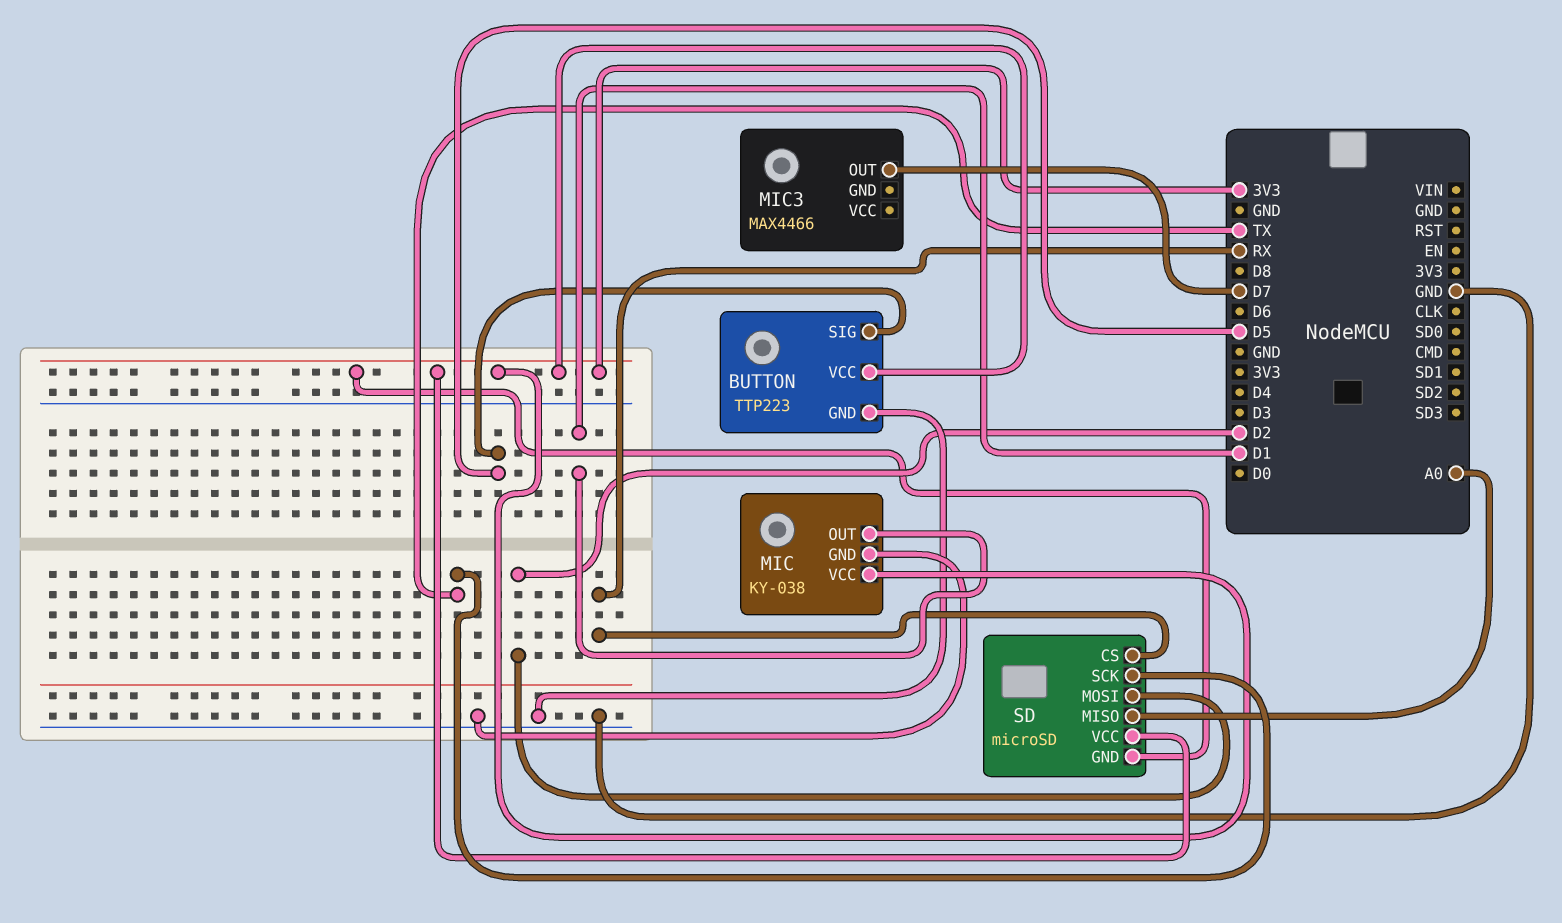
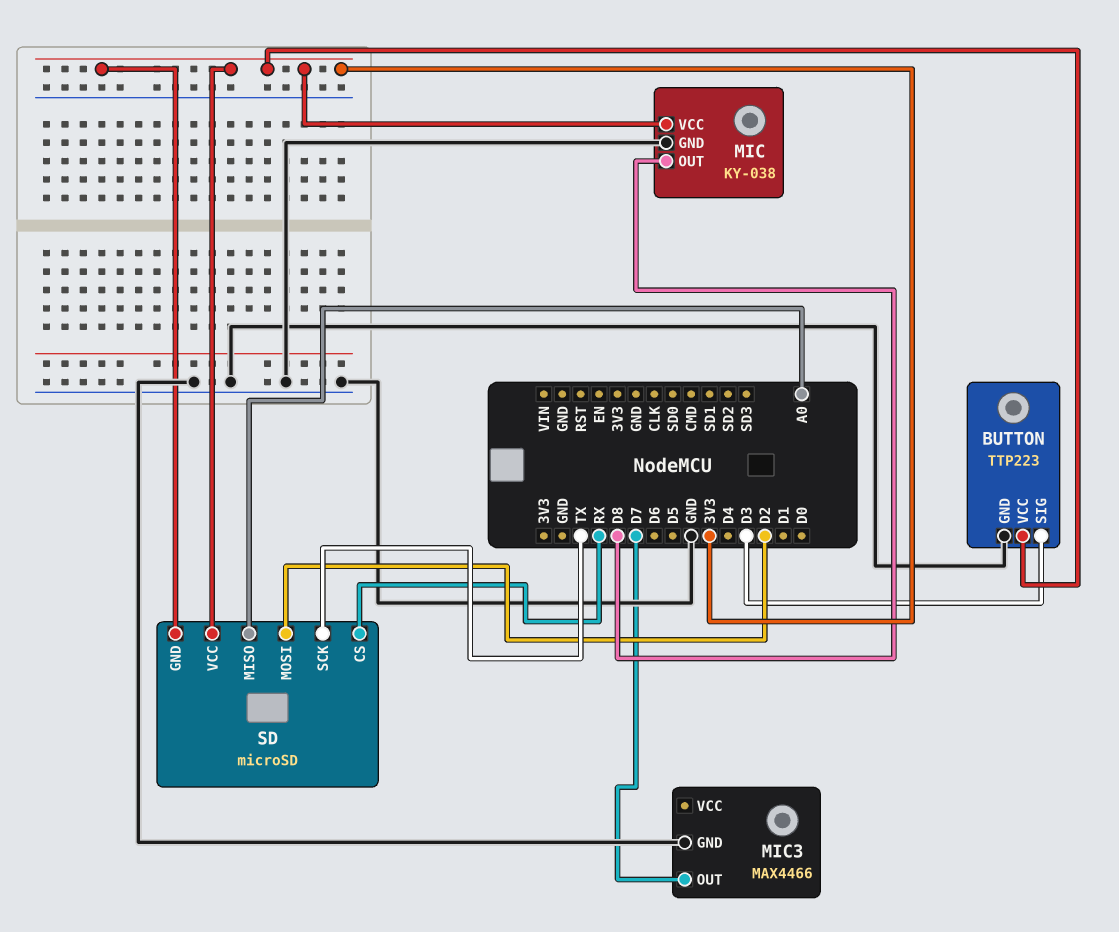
BUTTON pin SIG: D5 -> D3
MIC pin OUT: D1 -> D8
MIC3 pin GND: none -> GND

